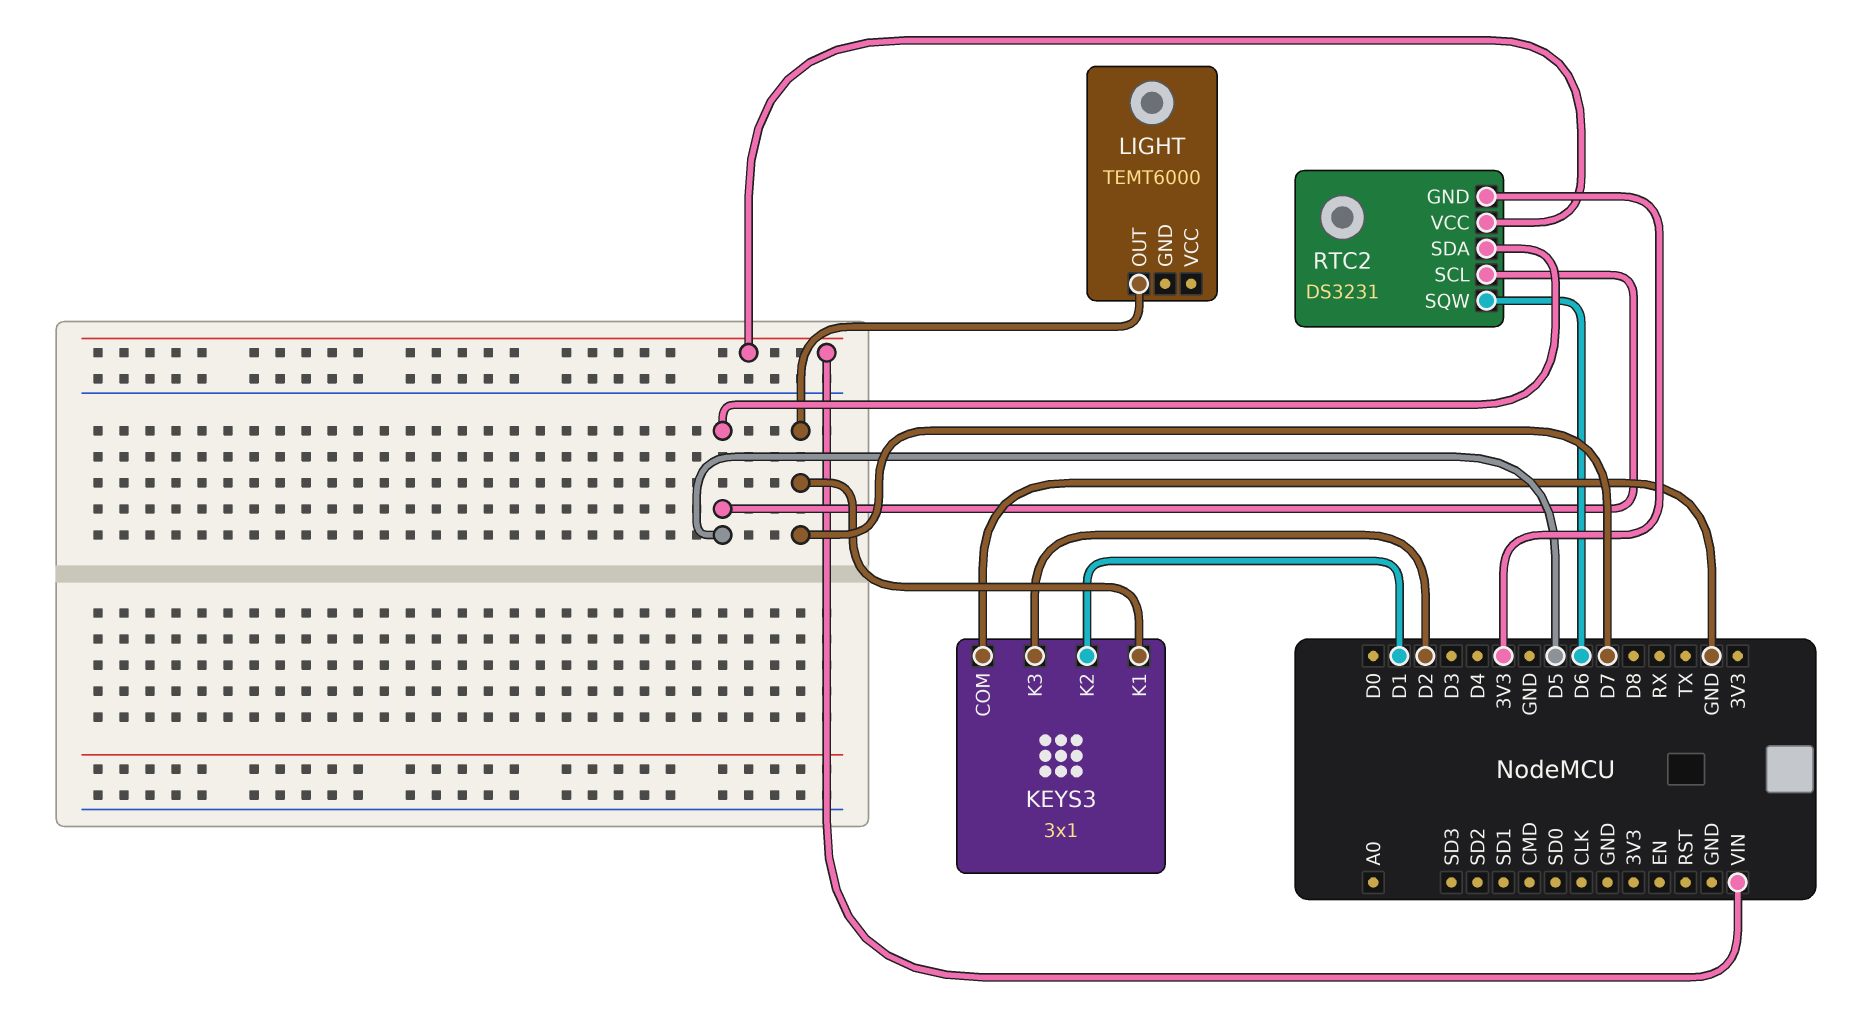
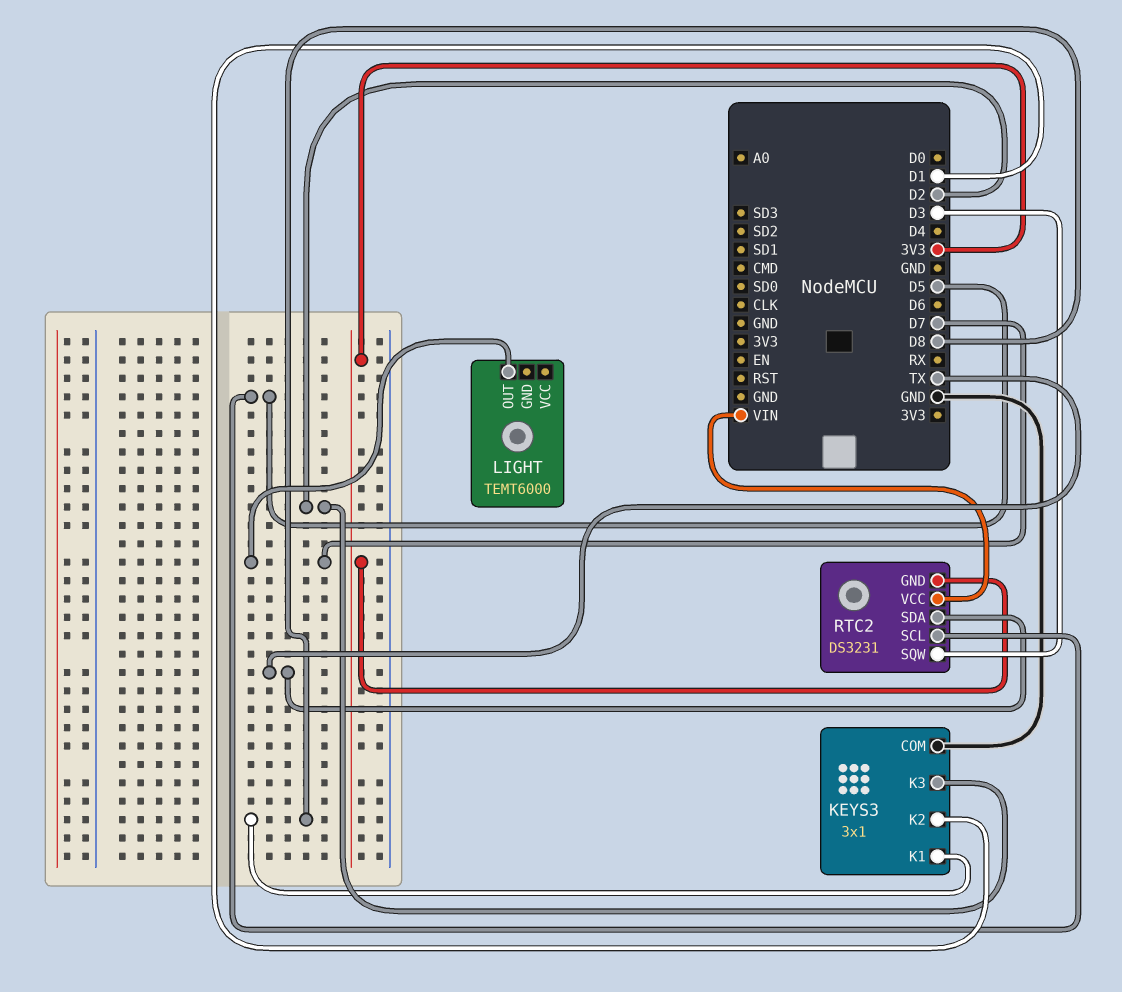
KEYS3 pin K1: D7 -> D8
RTC2 pin SDA: D5 -> TX
RTC2 pin SQW: D6 -> D3

